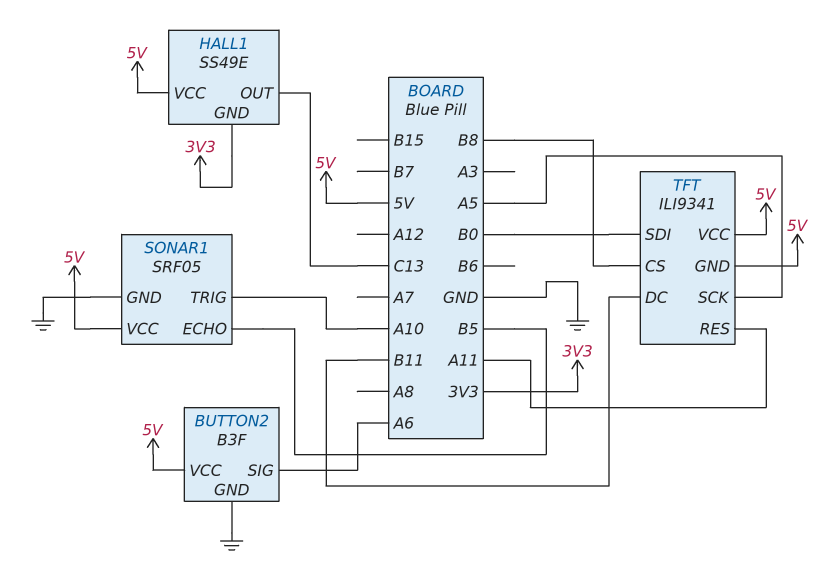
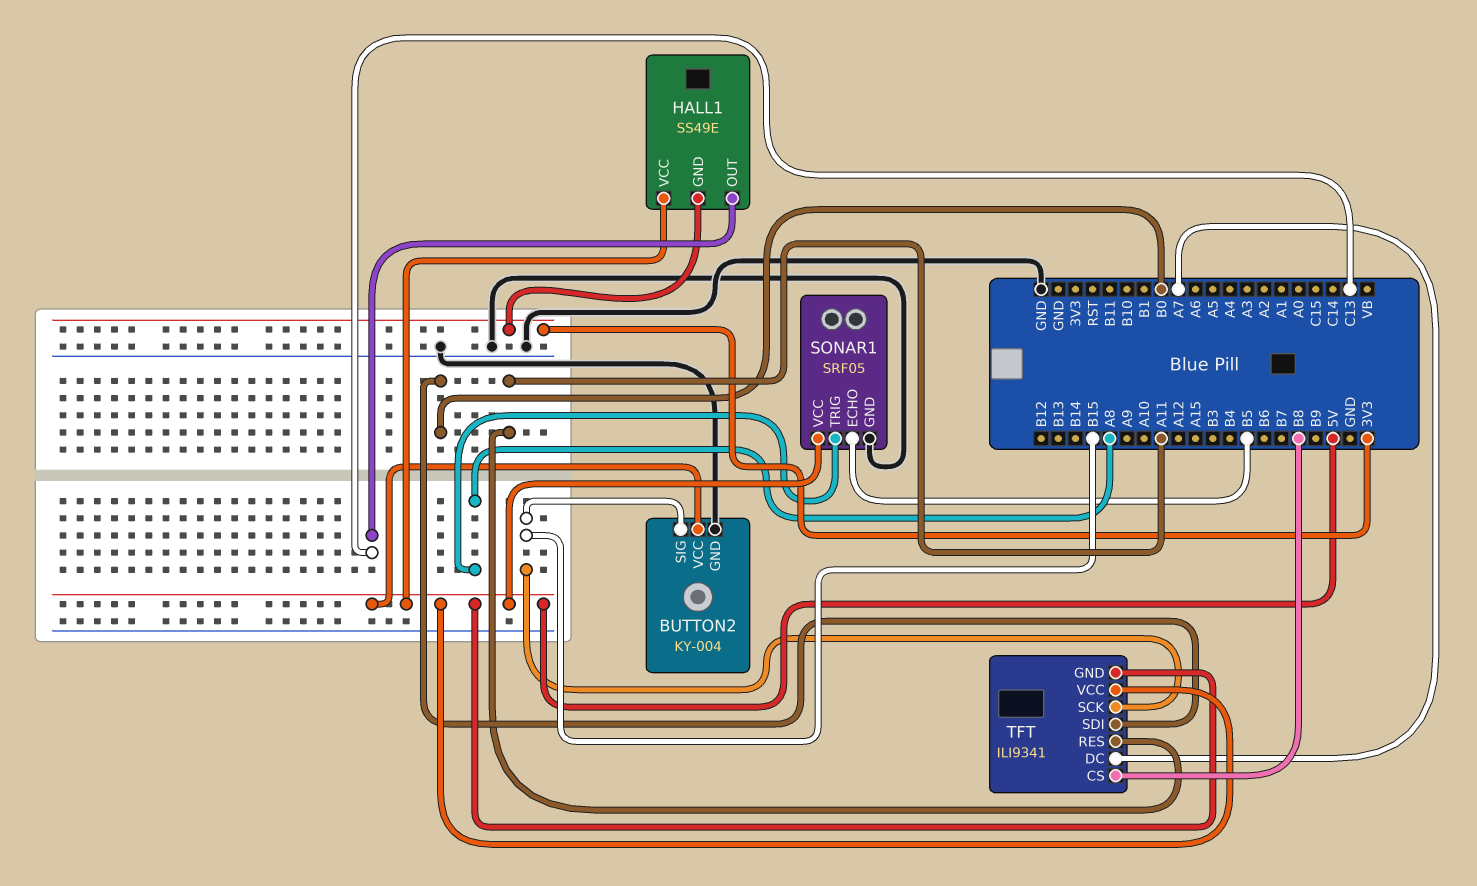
BUTTON2: B3F -> KY-004
BUTTON2 pin SIG: A6 -> B15
SONAR1 pin TRIG: A10 -> A8
TFT pin DC: B11 -> A7
TFT pin SCK: A5 -> B15

